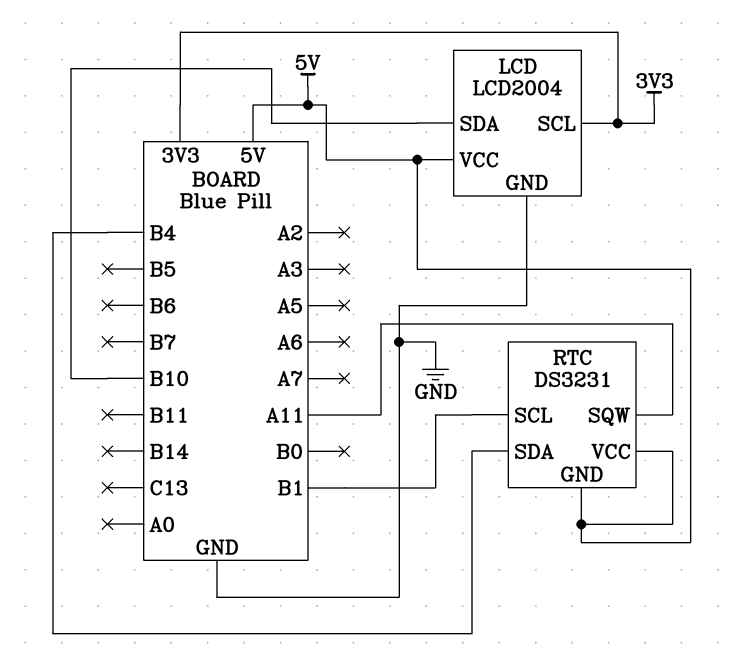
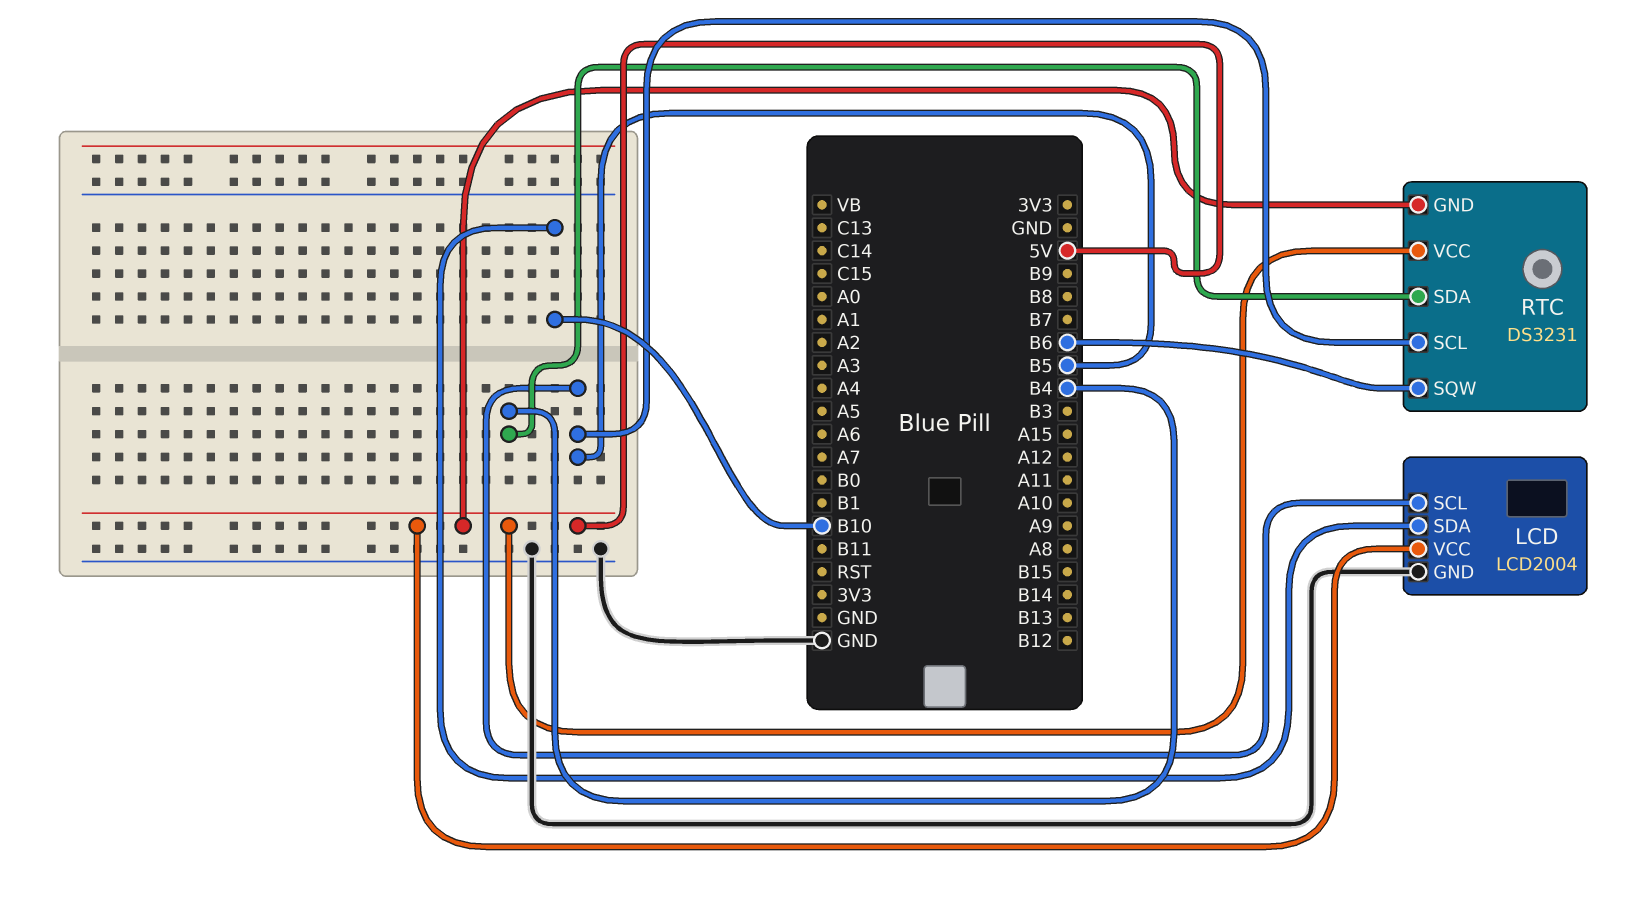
LCD pin SCL: 3V3 -> B5
RTC pin SCL: B1 -> B5
RTC pin SQW: A11 -> B6

